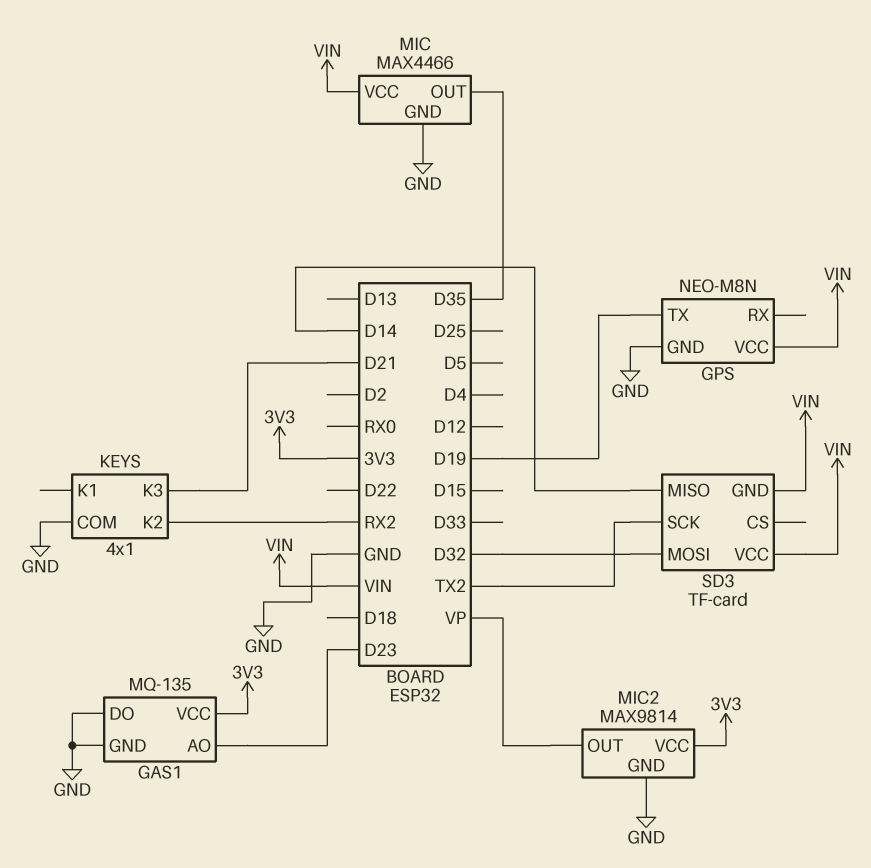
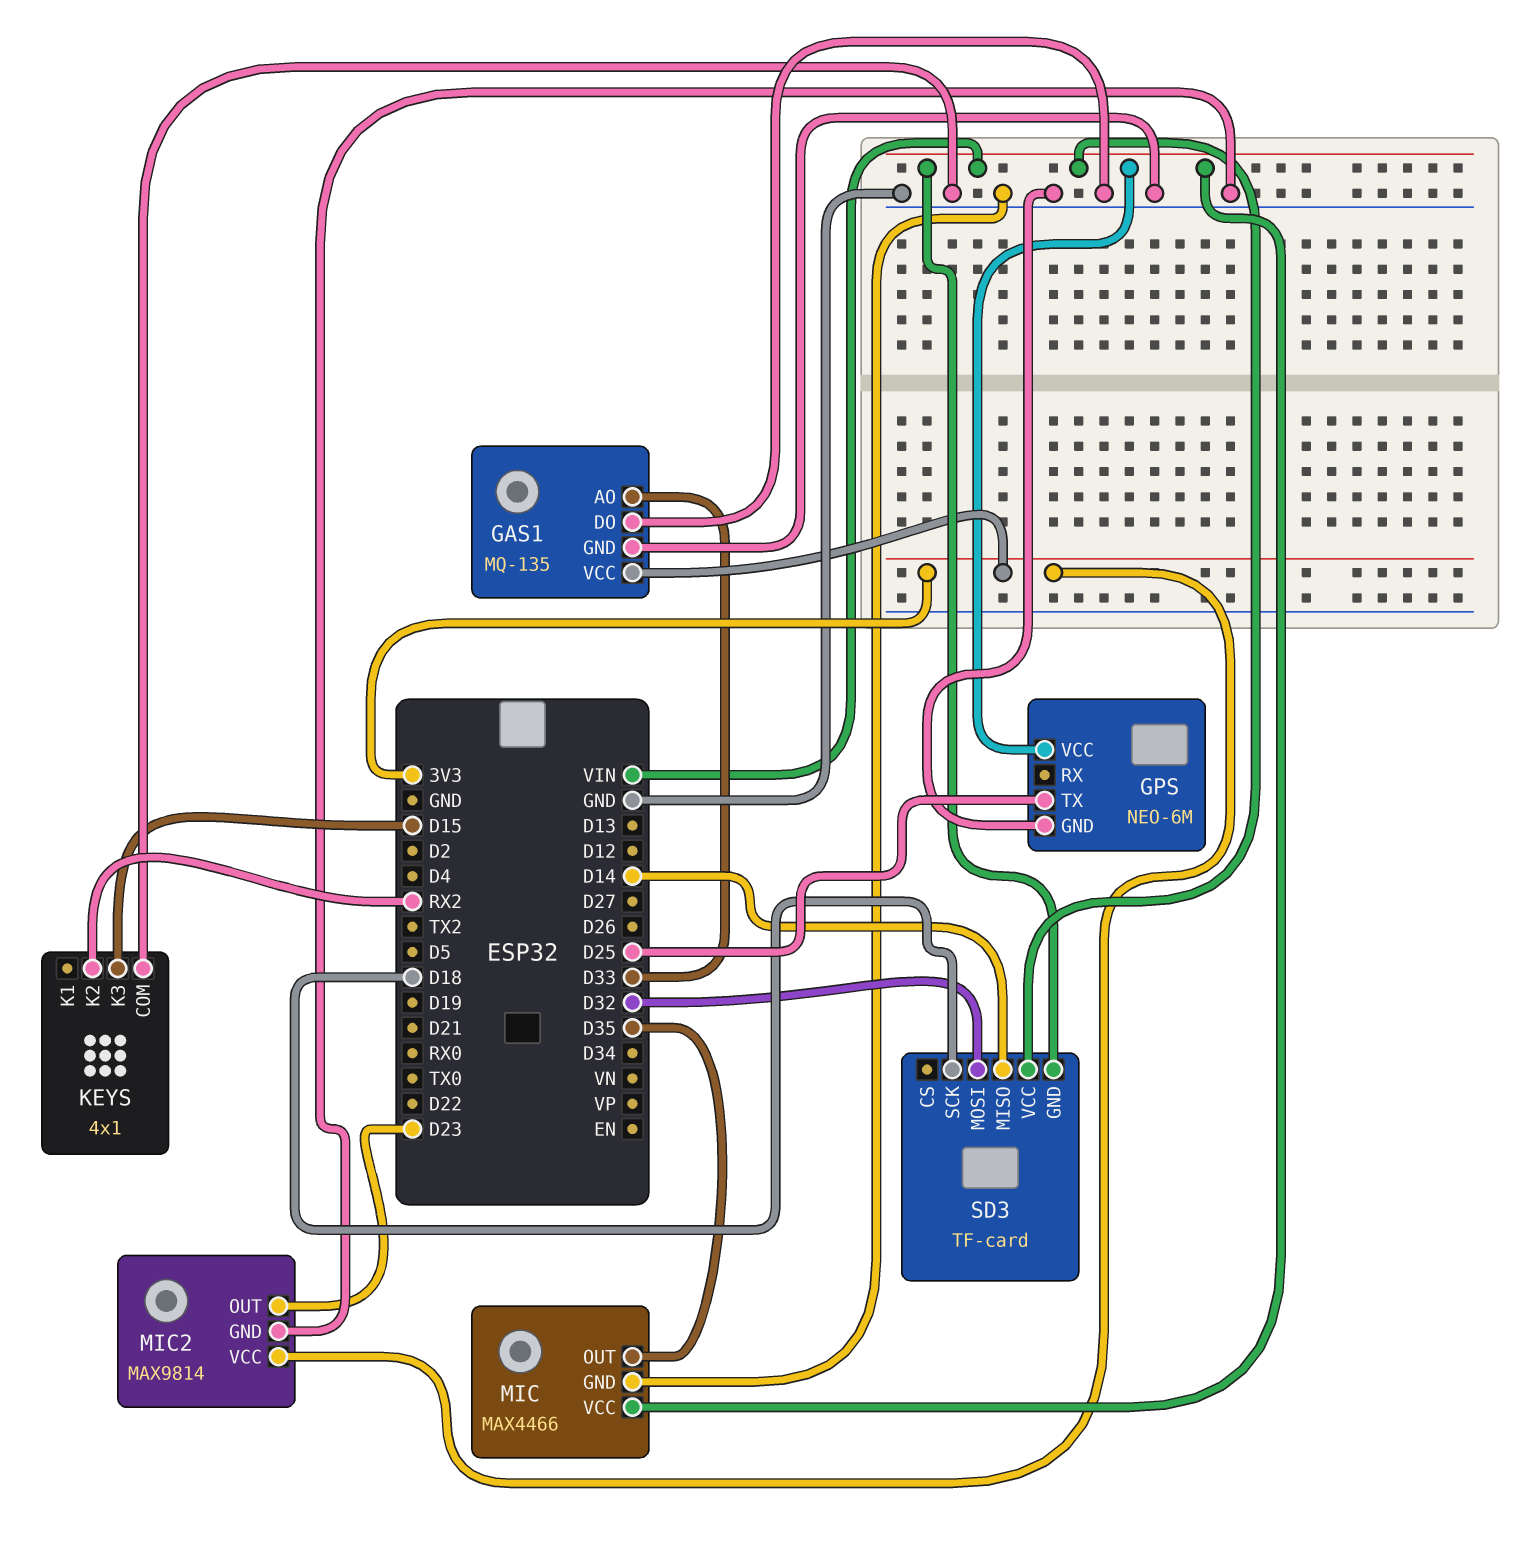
GAS1 pin AO: D23 -> D33
GPS: NEO-M8N -> NEO-6M
GPS pin TX: D19 -> D25
KEYS pin K3: D21 -> D15
MIC2 pin OUT: VP -> D23
SD3 pin SCK: TX2 -> D18

